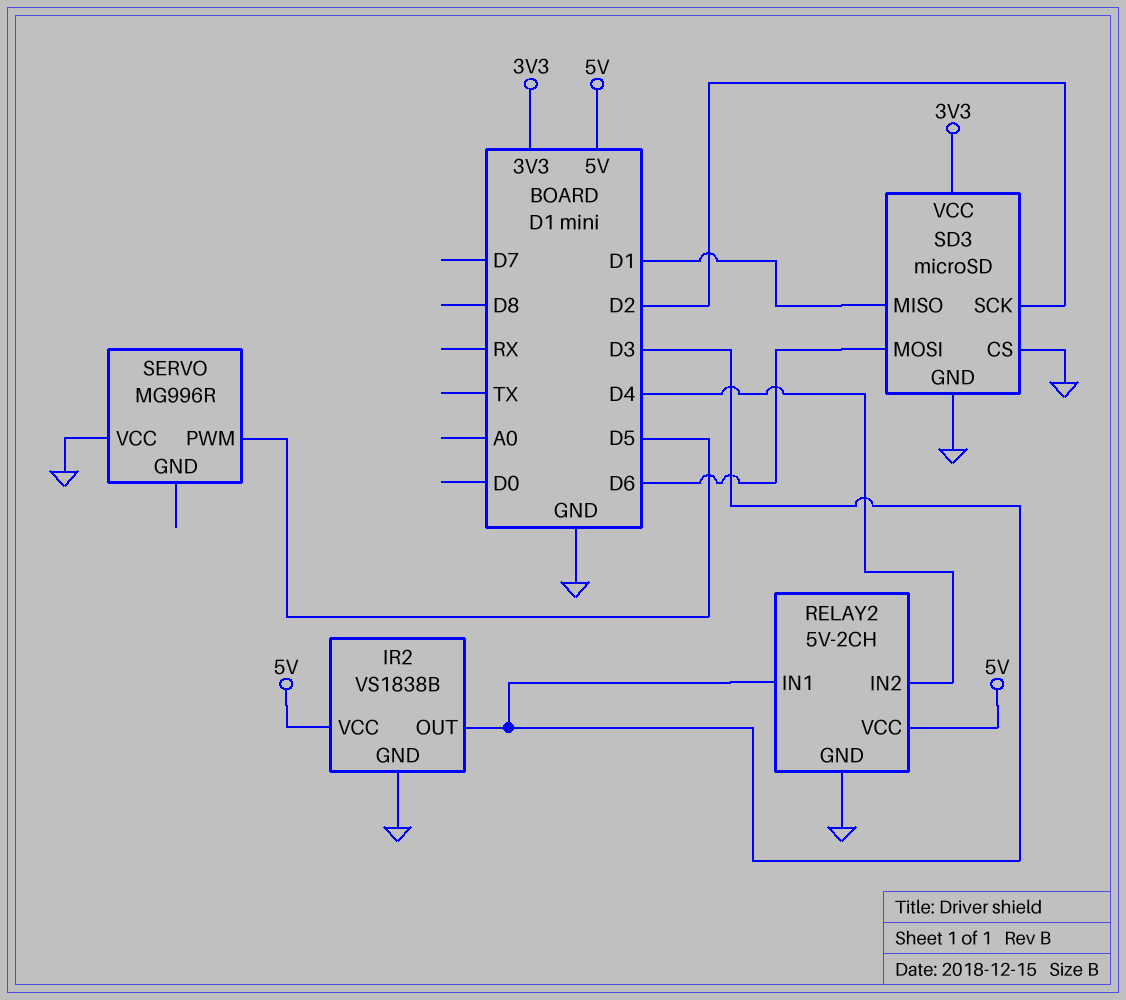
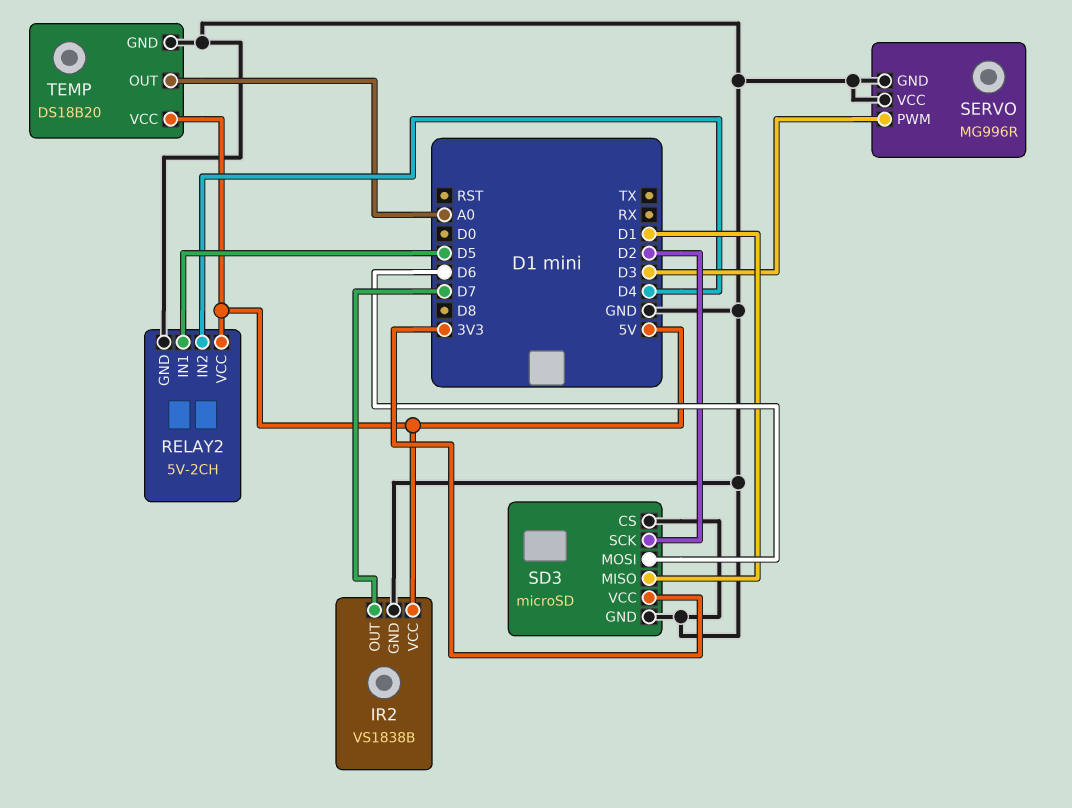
IR2 pin OUT: D3 -> D7
RELAY2 pin IN1: D3 -> D5
SERVO pin GND: none -> GND
SERVO pin PWM: D5 -> D3
TEMP: none -> DS18B20
TEMP pin GND: none -> GND
TEMP pin OUT: none -> A0
TEMP pin VCC: none -> 5V

